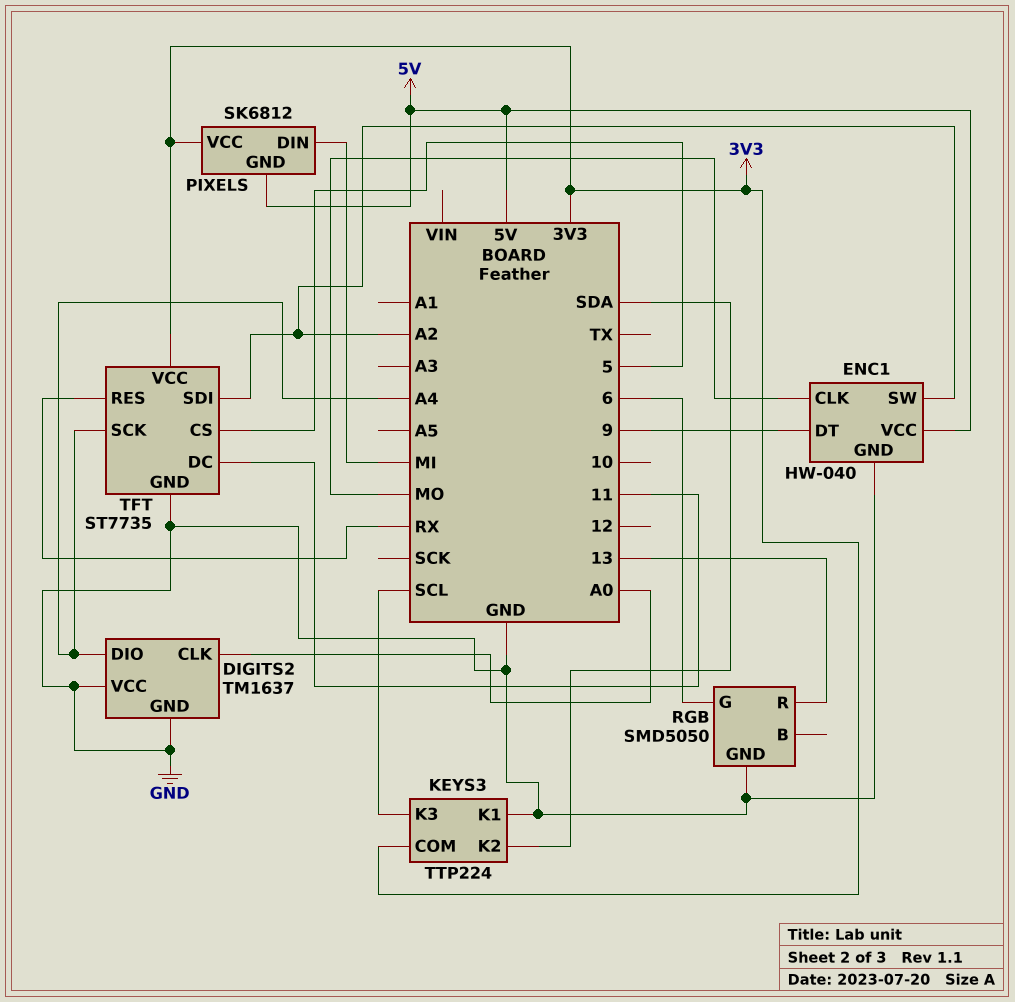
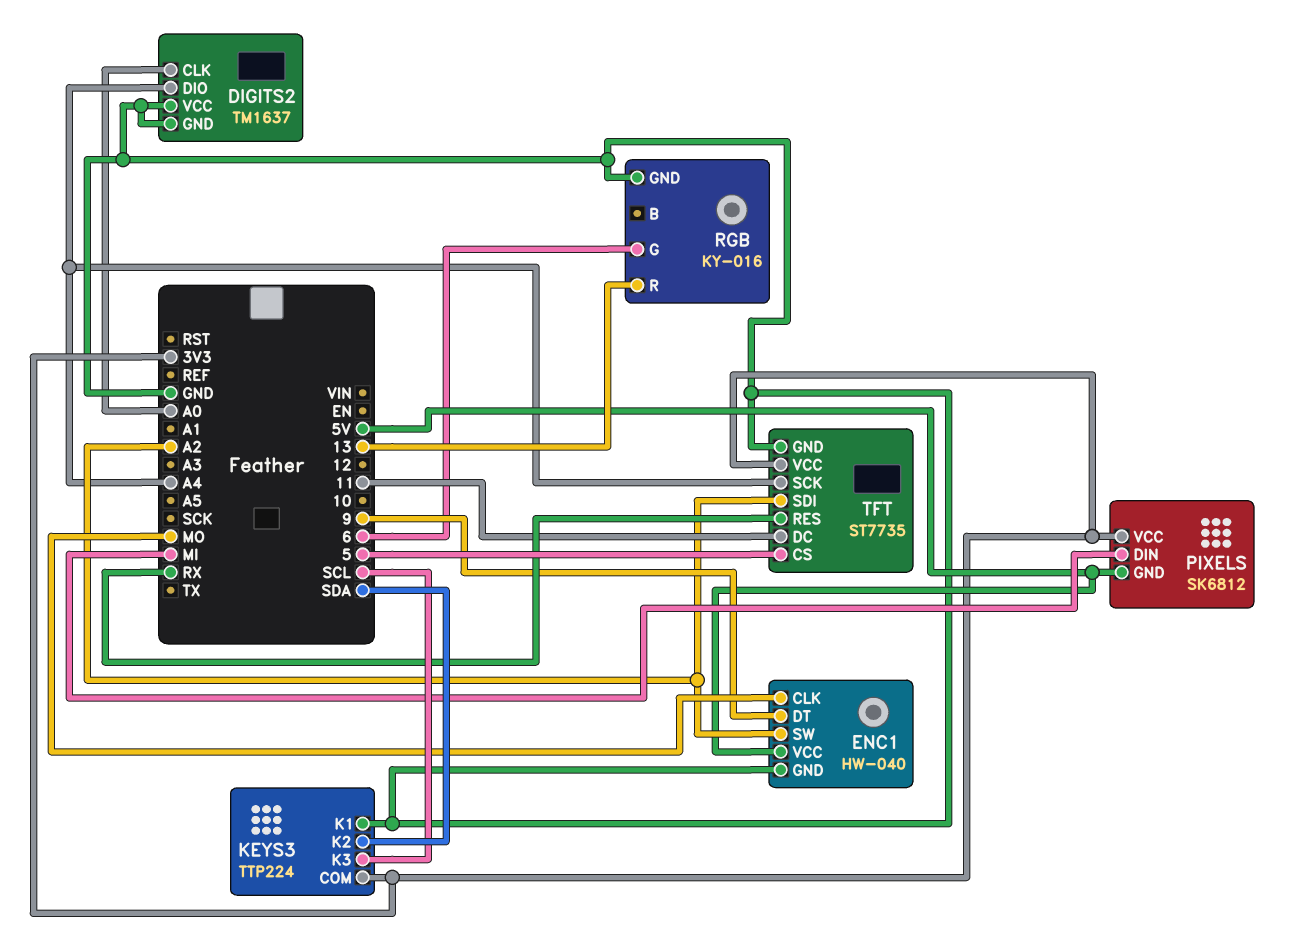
RGB: SMD5050 -> KY-016

